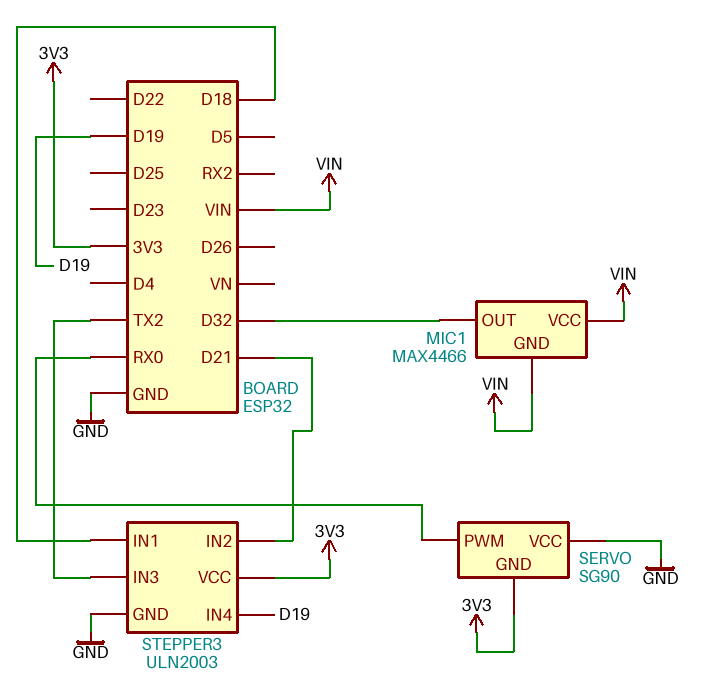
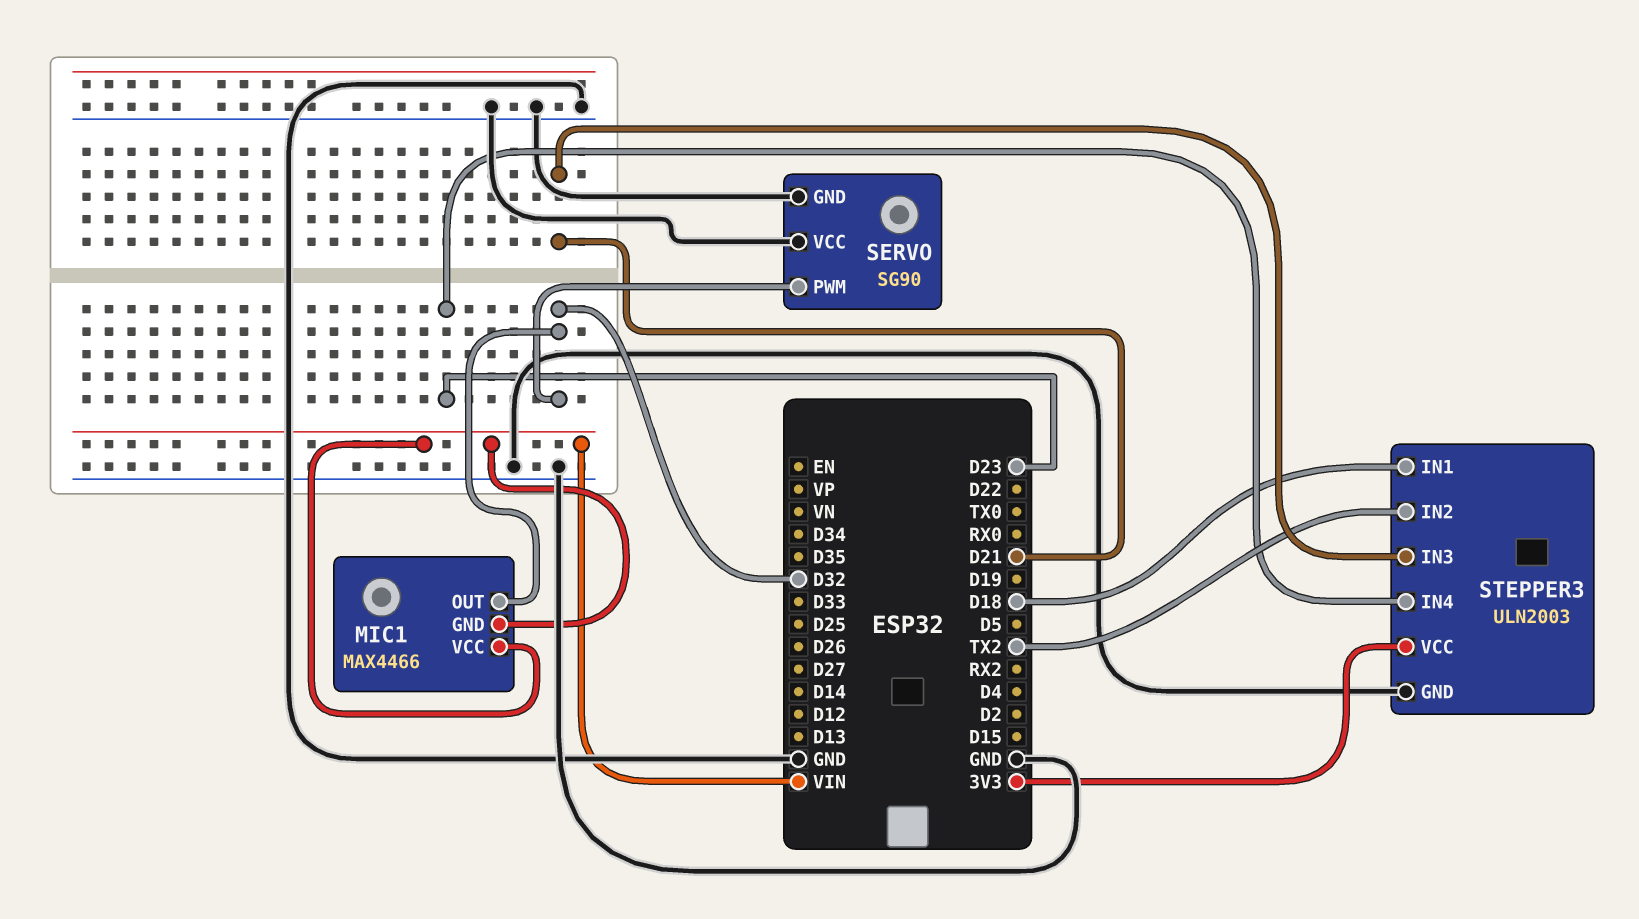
SERVO pin GND: 3V3 -> GND
SERVO pin PWM: RX0 -> D32
STEPPER3 pin IN2: D21 -> TX2
STEPPER3 pin IN3: TX2 -> D21
STEPPER3 pin IN4: D19 -> D23

